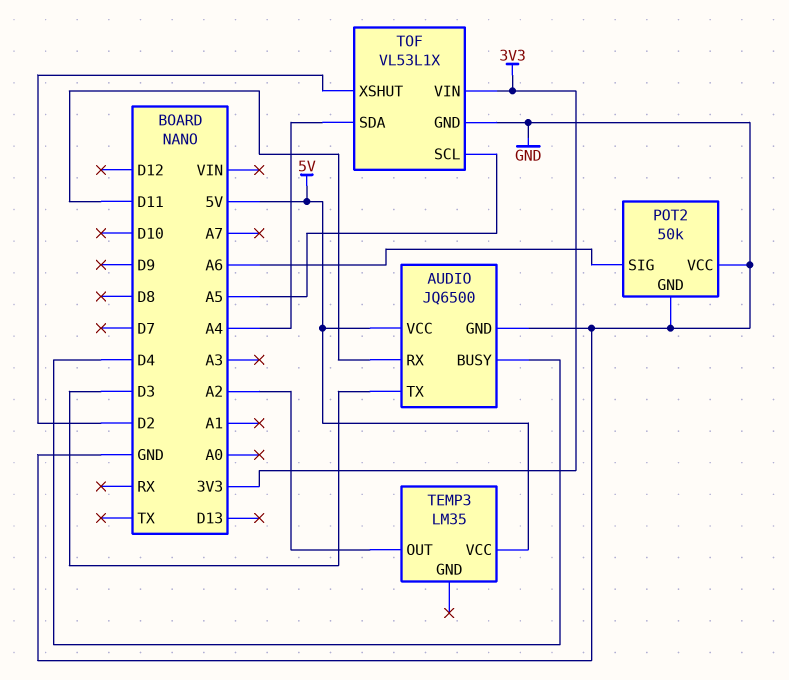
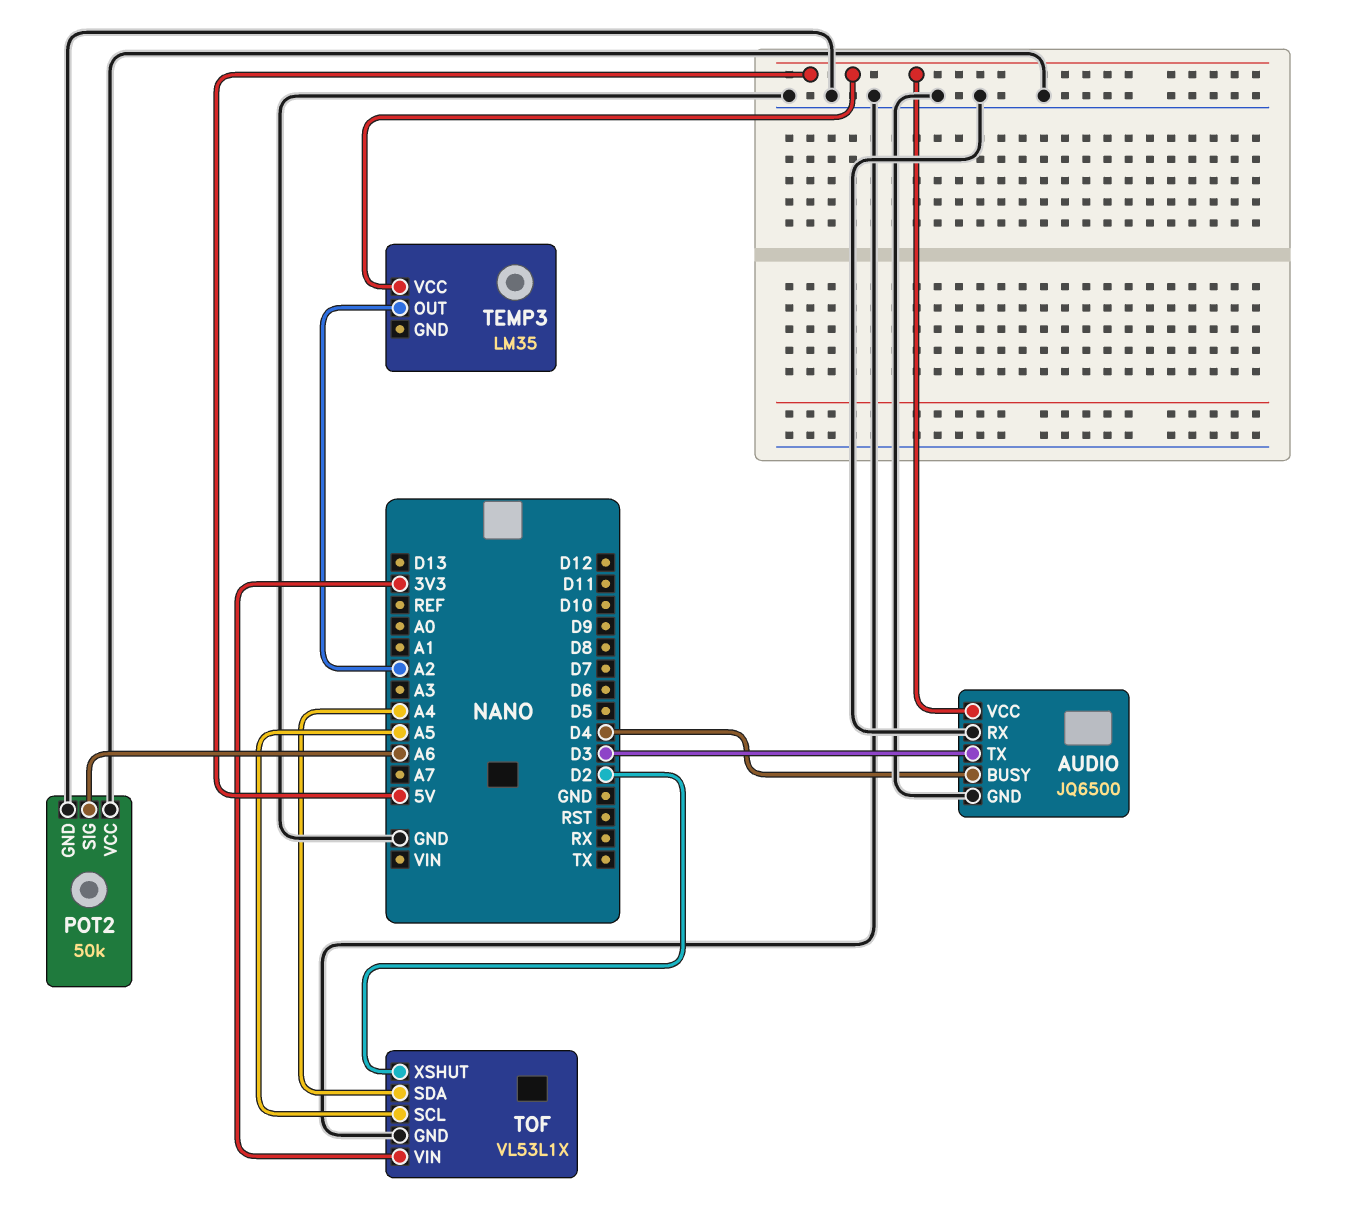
AUDIO pin RX: D11 -> GND

